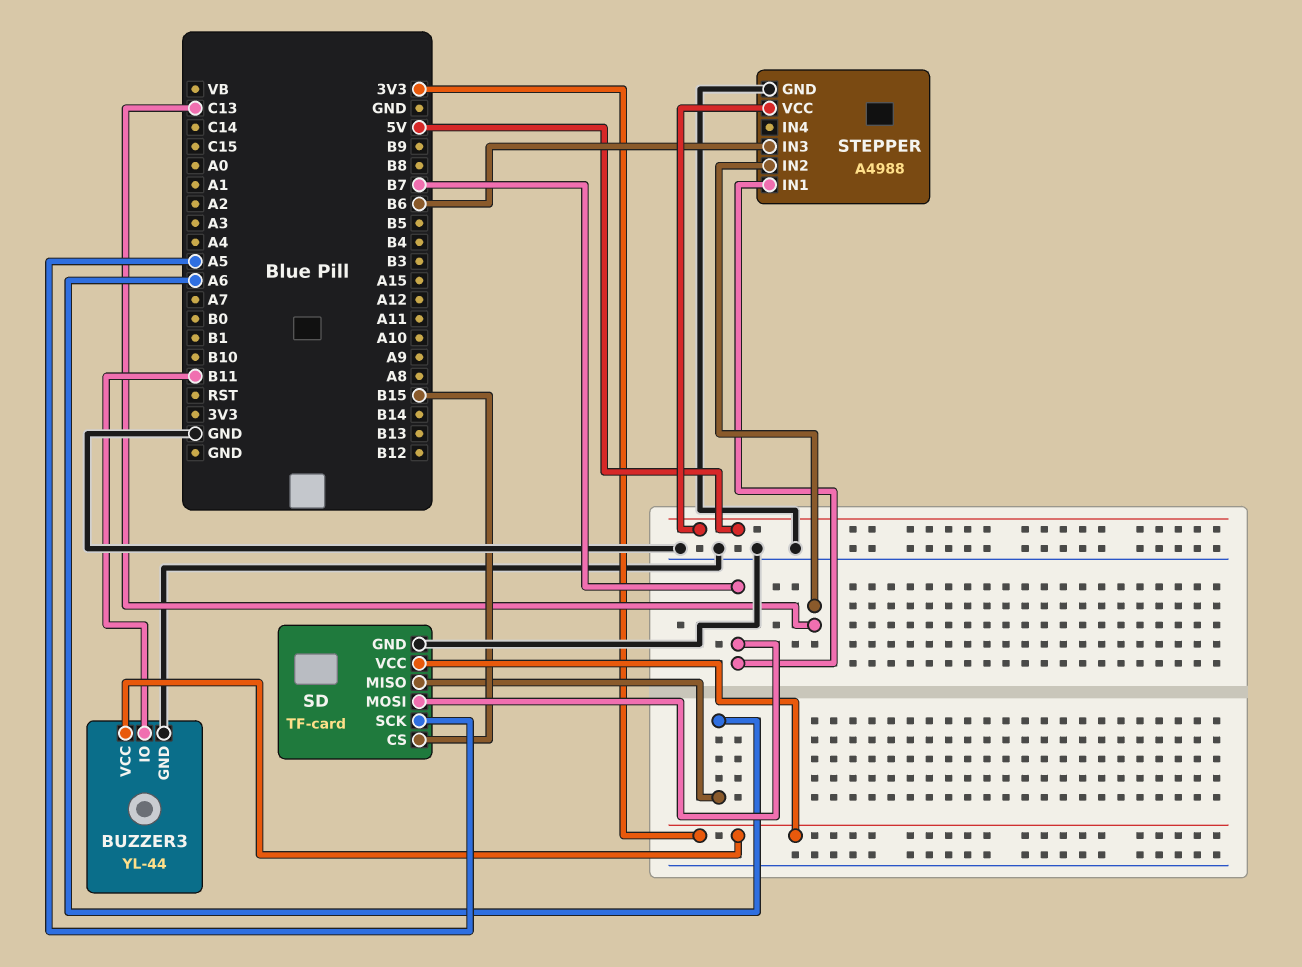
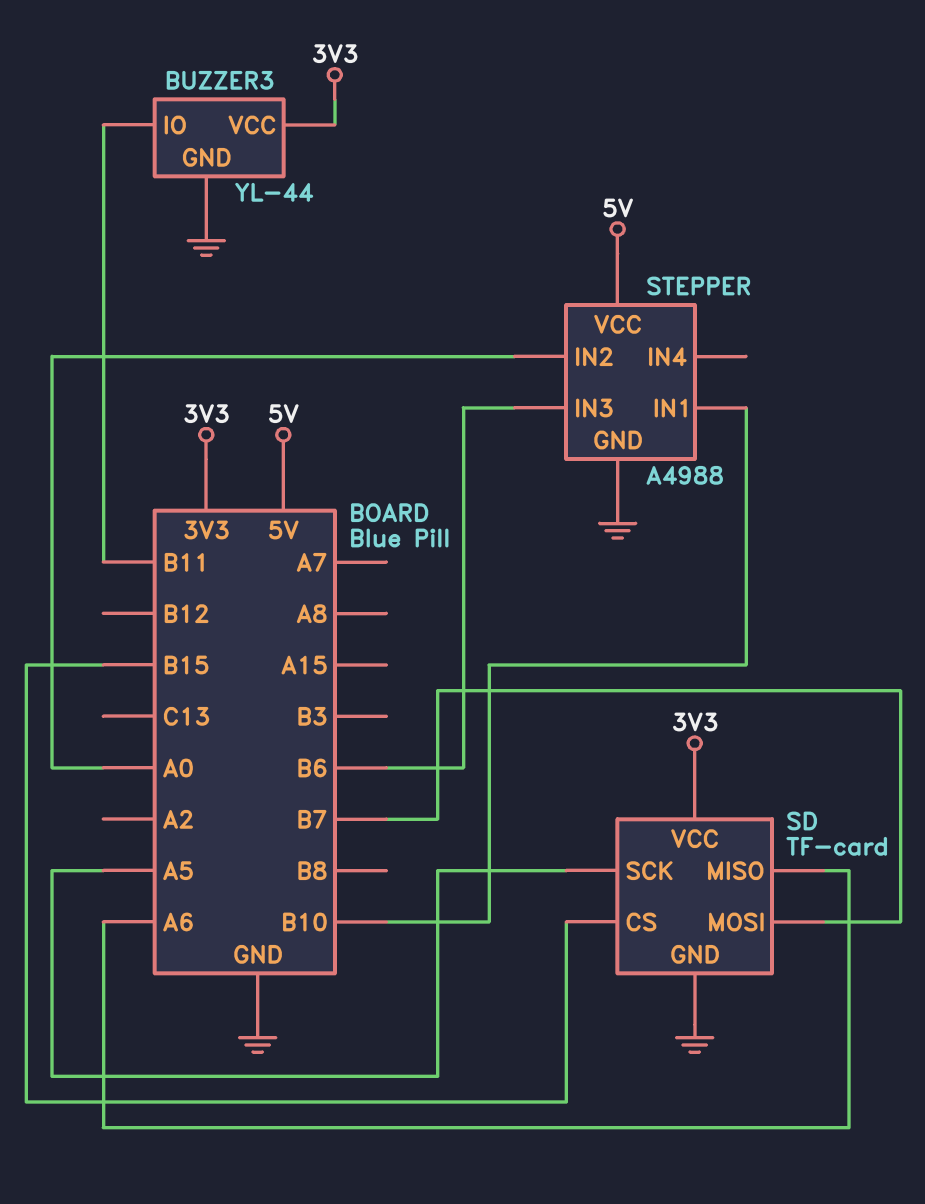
STEPPER pin IN1: B7 -> B10
STEPPER pin IN2: C13 -> A0

